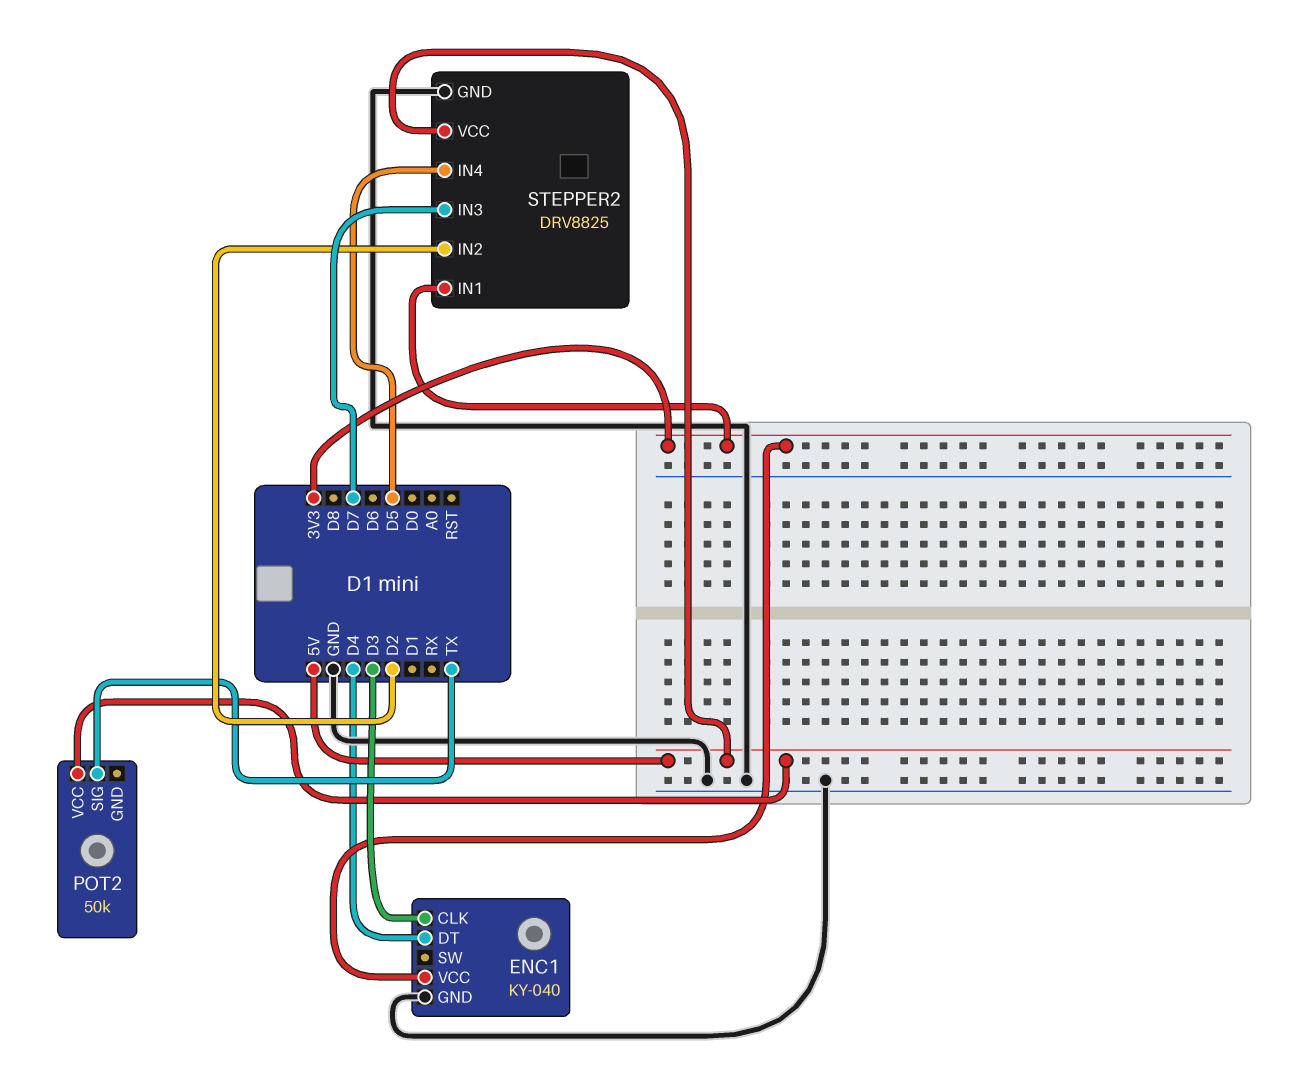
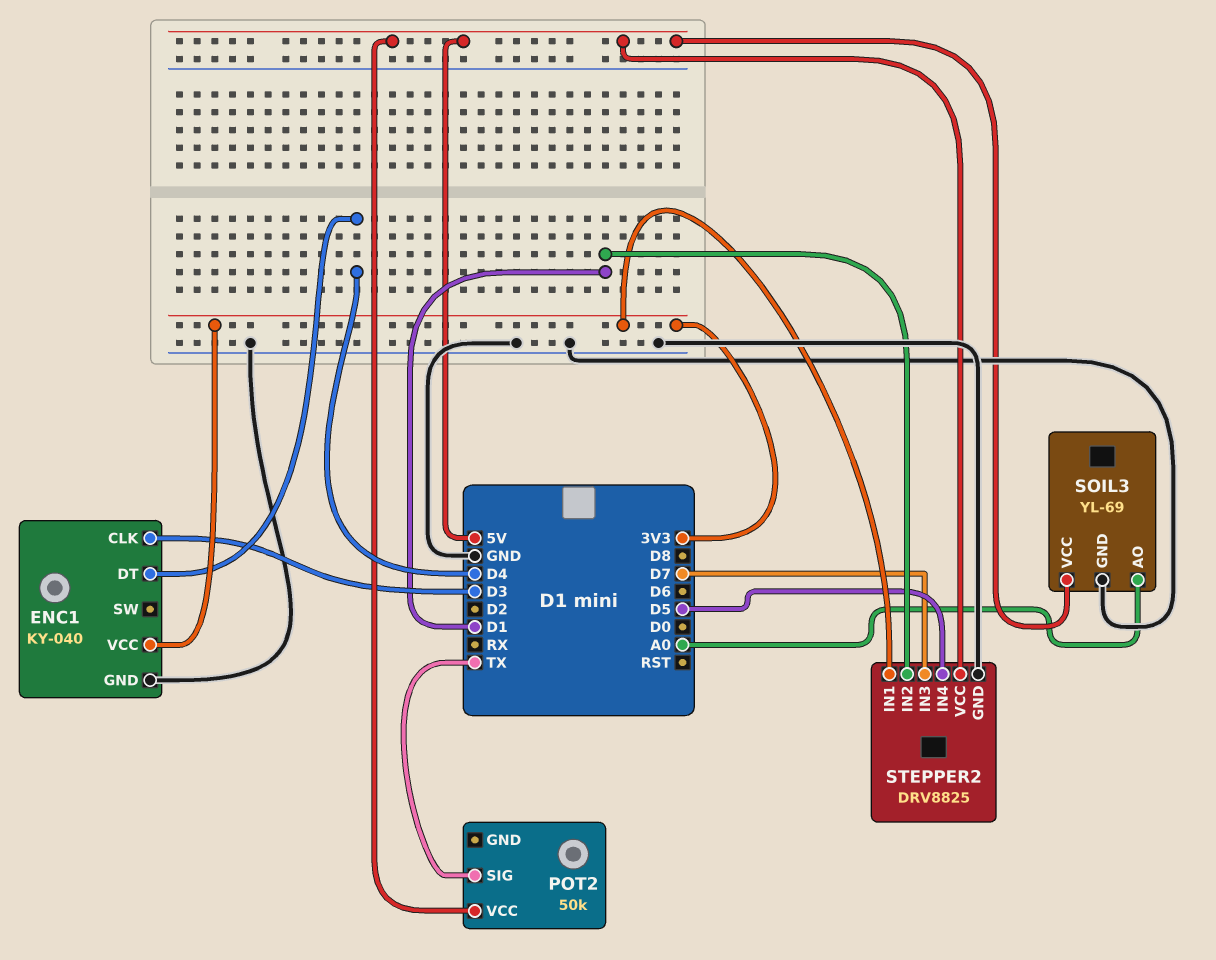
SOIL3: none -> YL-69
SOIL3 pin AO: none -> A0
SOIL3 pin GND: none -> GND
SOIL3 pin VCC: none -> 5V
STEPPER2 pin IN2: D2 -> D1

